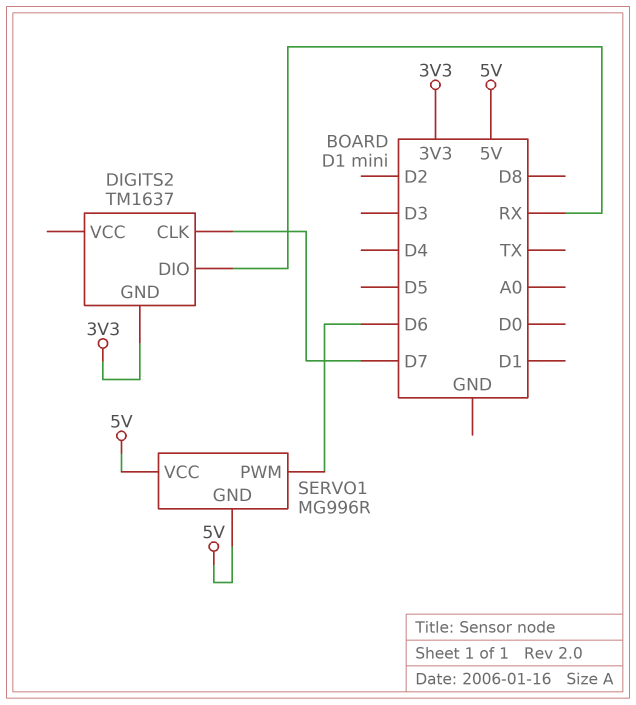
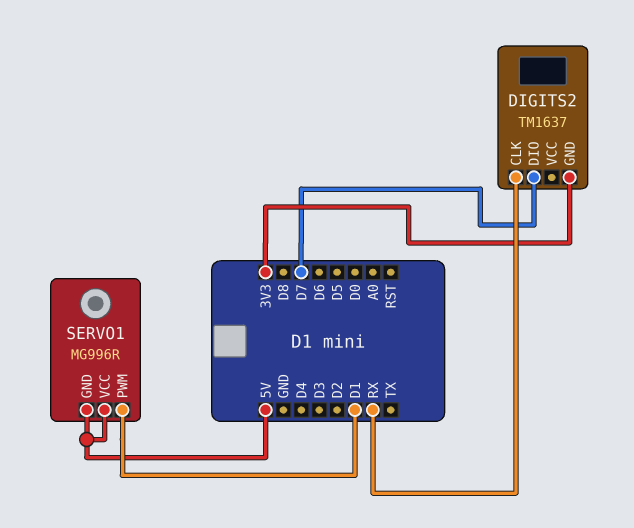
DIGITS2 pin CLK: D7 -> RX
DIGITS2 pin DIO: RX -> D7
SERVO1 pin PWM: D6 -> D1

